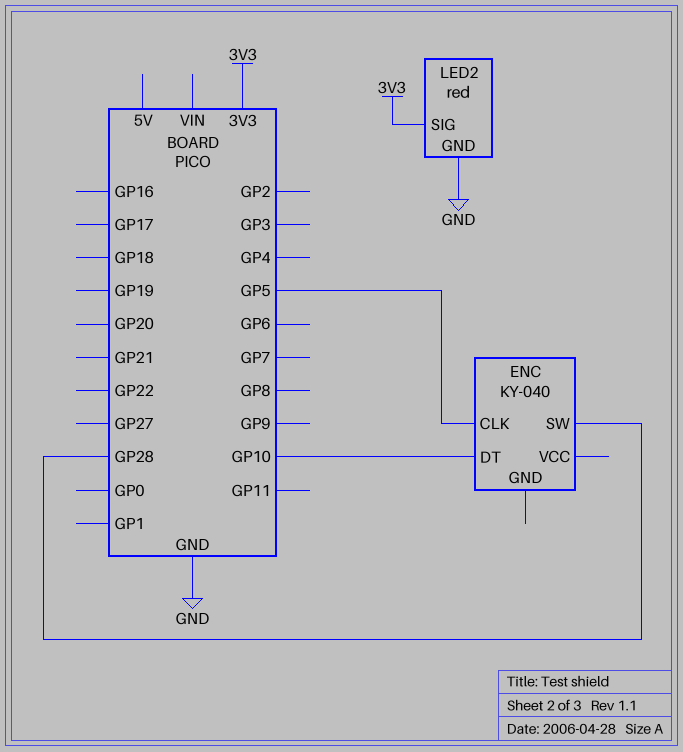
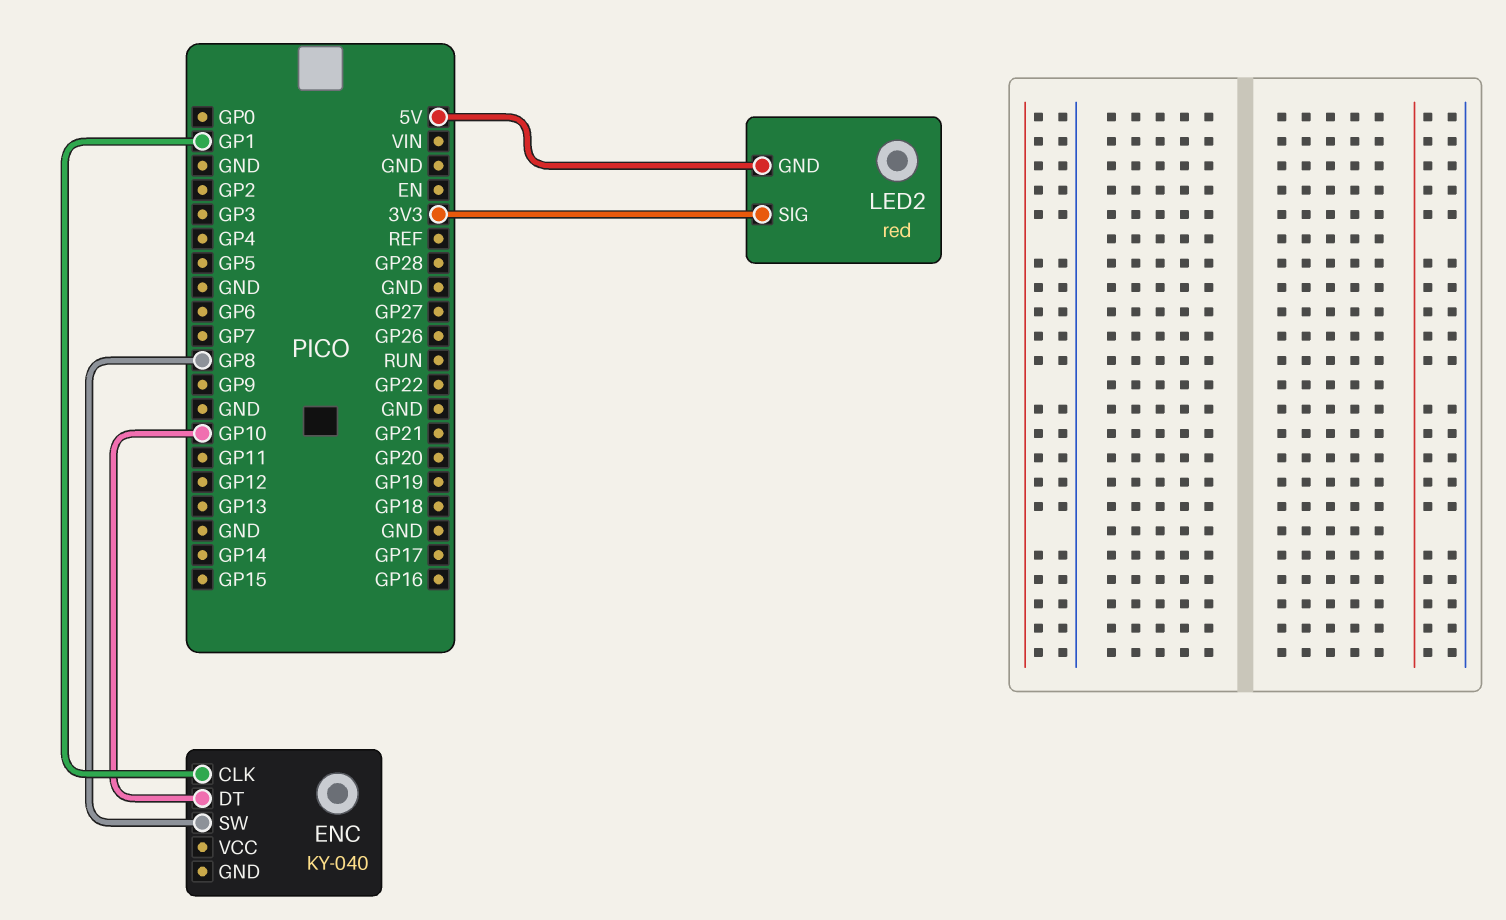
ENC pin CLK: GP5 -> GP1
ENC pin SW: GP28 -> GP8
LED2 pin GND: GND -> 5V

